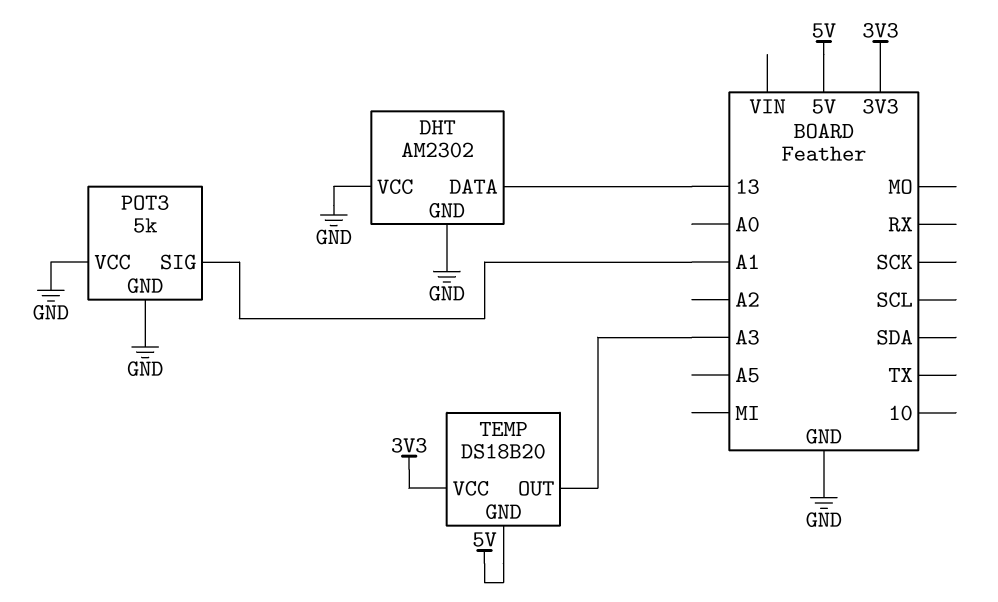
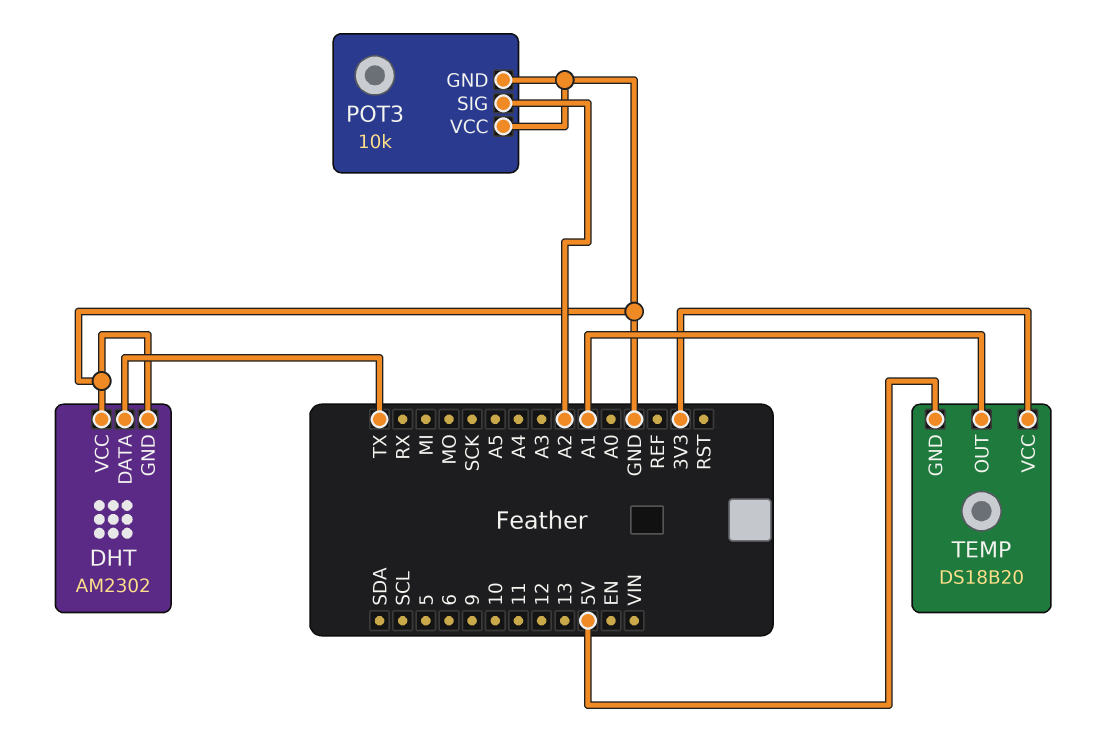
DHT pin DATA: 13 -> TX
POT3: 5k -> 10k
POT3 pin SIG: A1 -> A2
TEMP pin OUT: A3 -> A1

